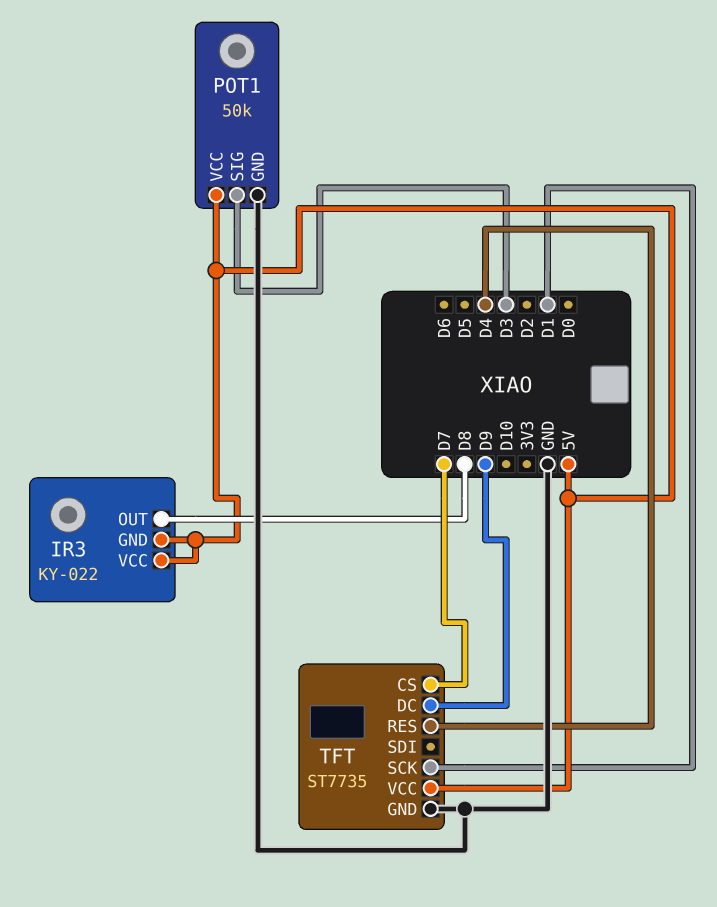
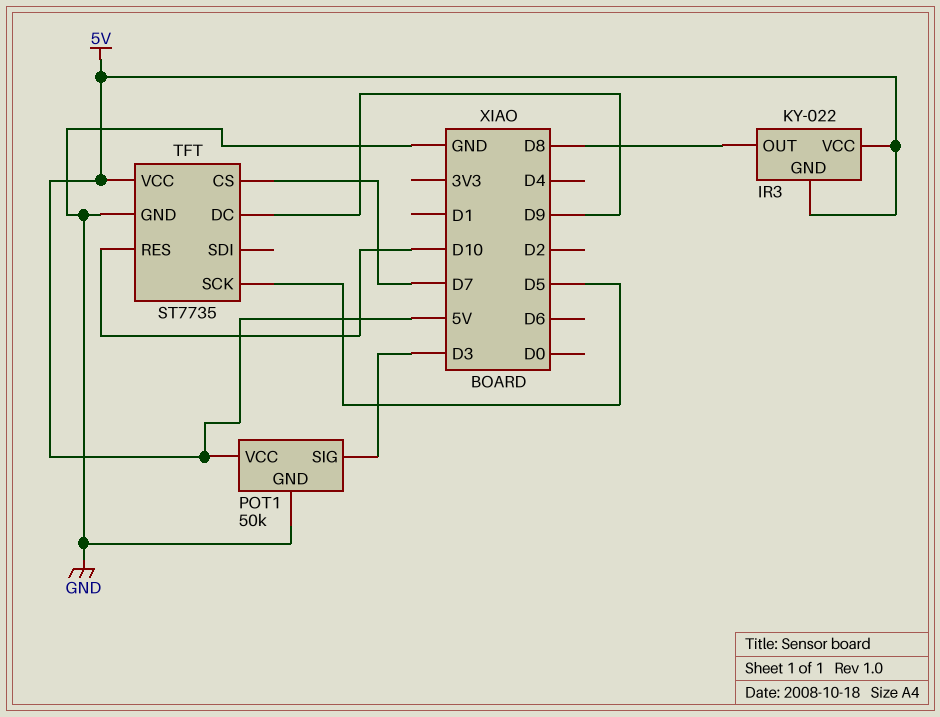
TFT pin RES: D4 -> D10
TFT pin SCK: D1 -> D5

